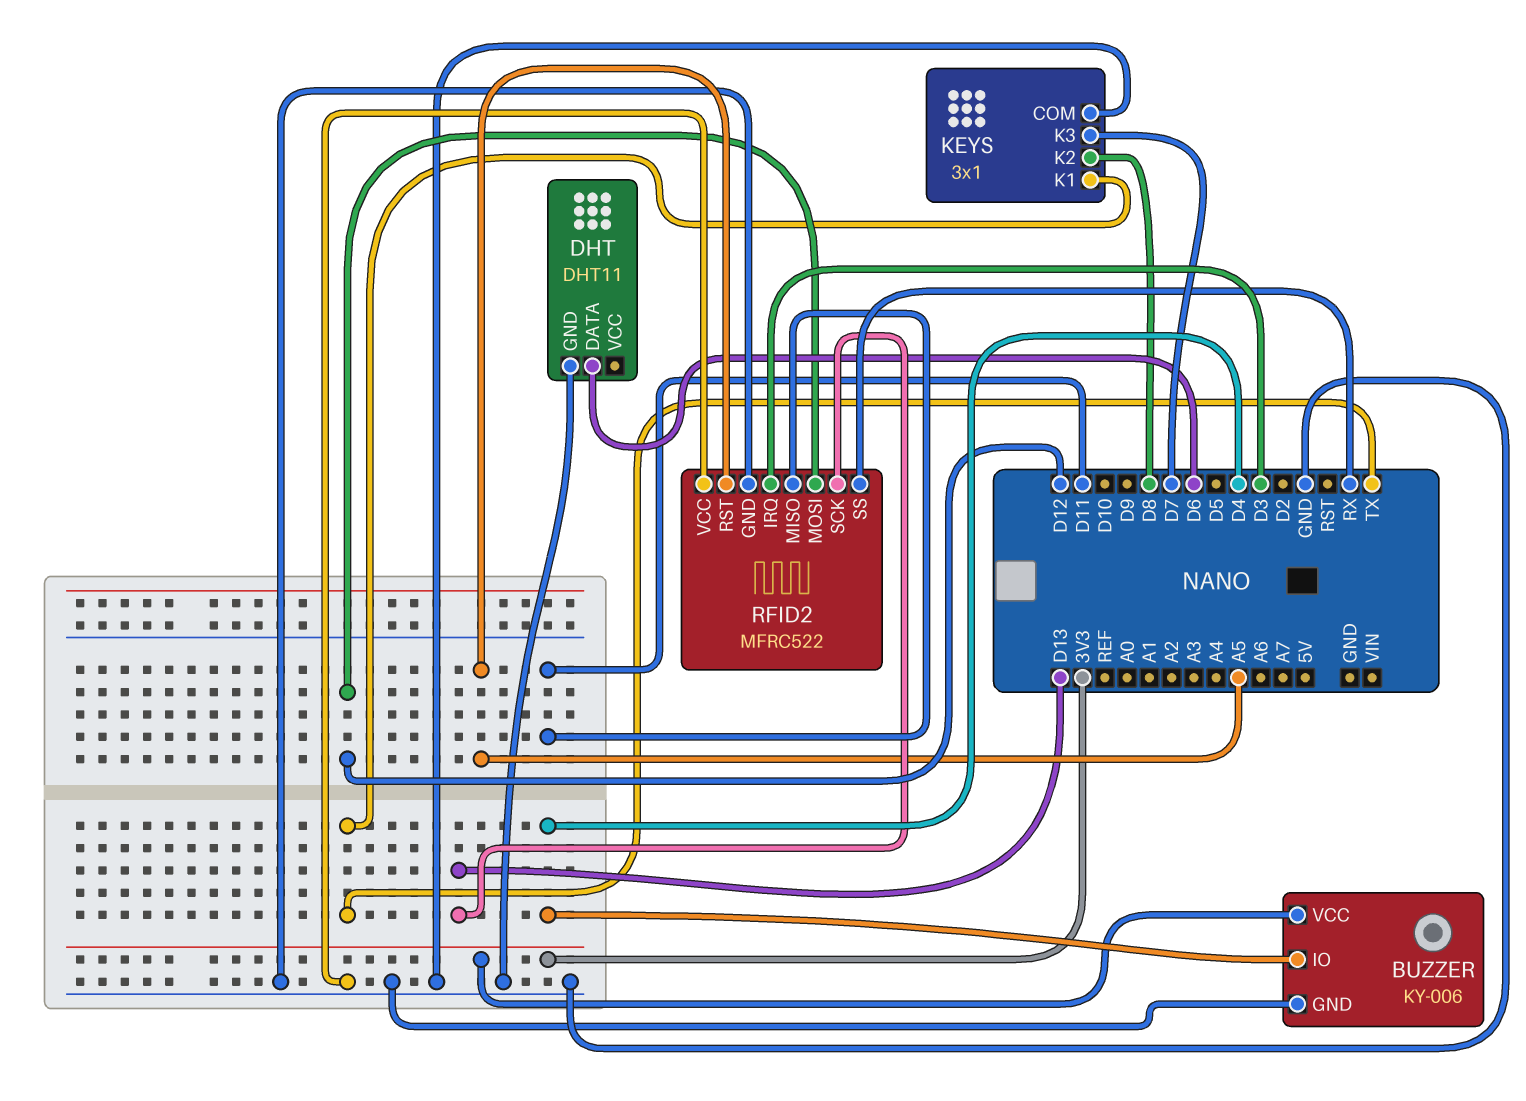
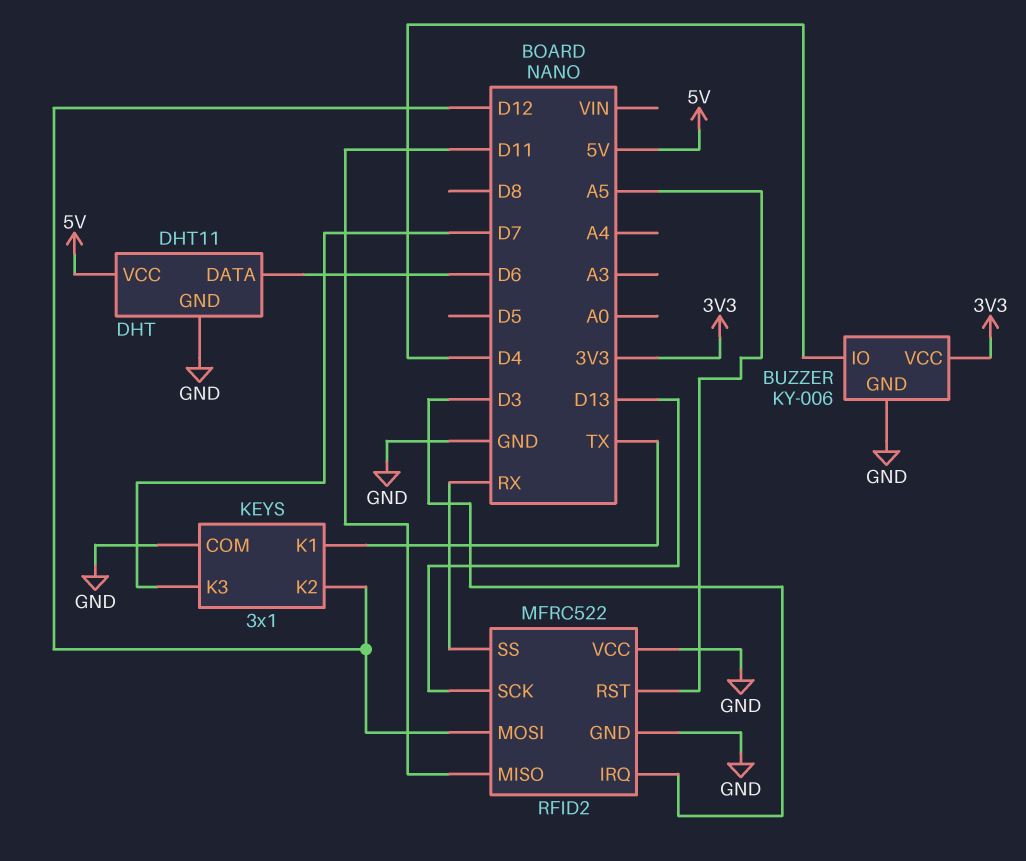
DHT pin VCC: none -> 5V
KEYS pin K2: D8 -> D12

